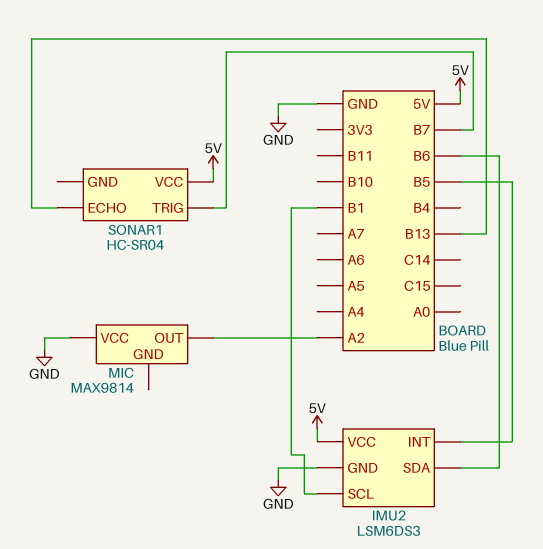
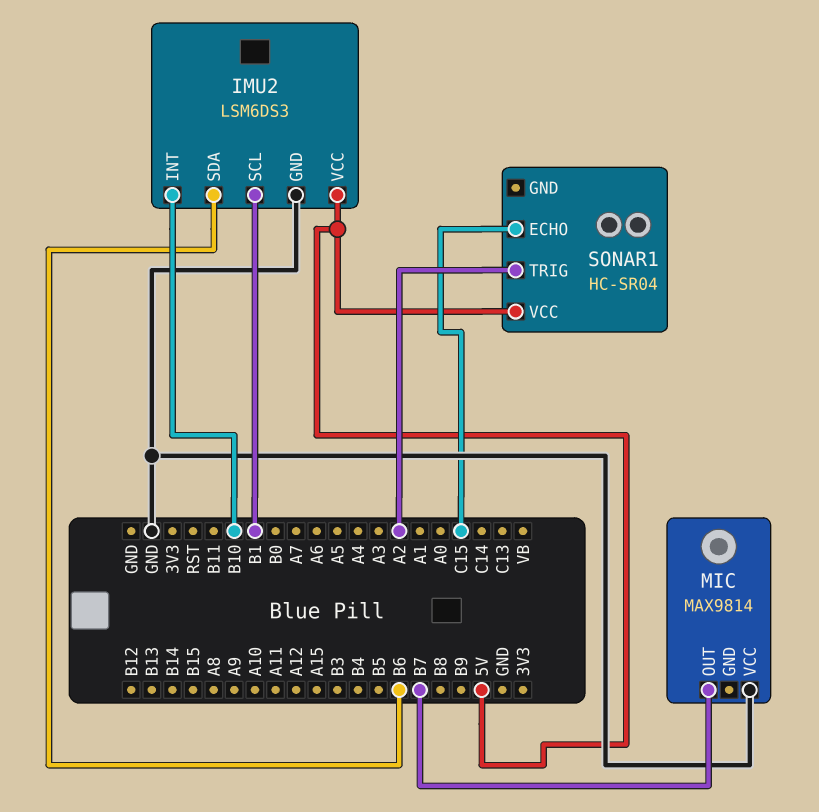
IMU2 pin INT: B5 -> B10
MIC pin OUT: A2 -> B7
SONAR1 pin ECHO: B13 -> C15
SONAR1 pin TRIG: B7 -> A2

